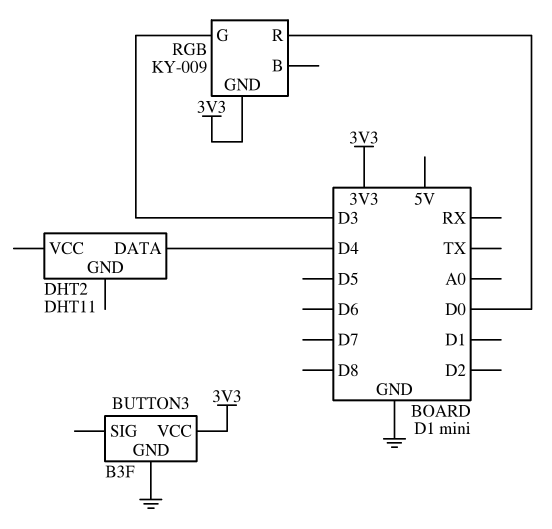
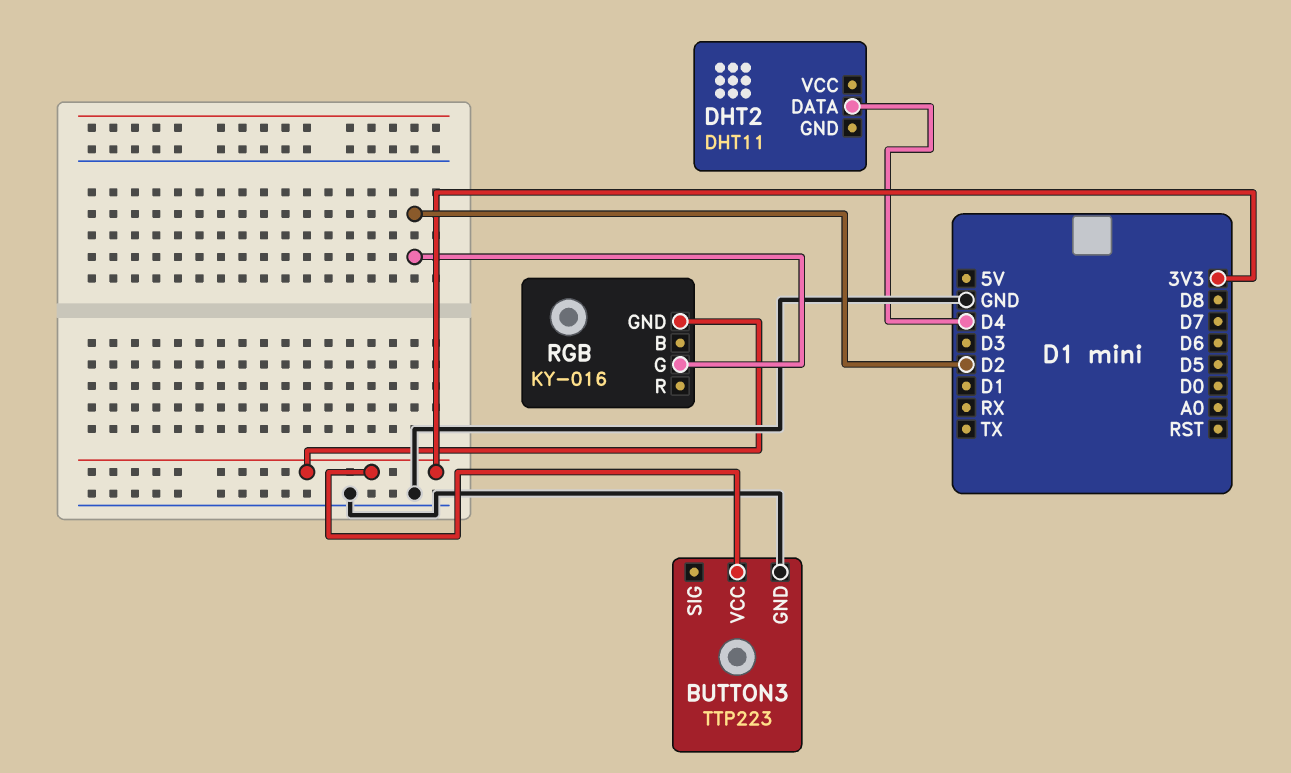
BUTTON3: B3F -> TTP223
RGB: KY-009 -> KY-016
RGB pin G: D3 -> D2
RGB pin R: D0 -> none

